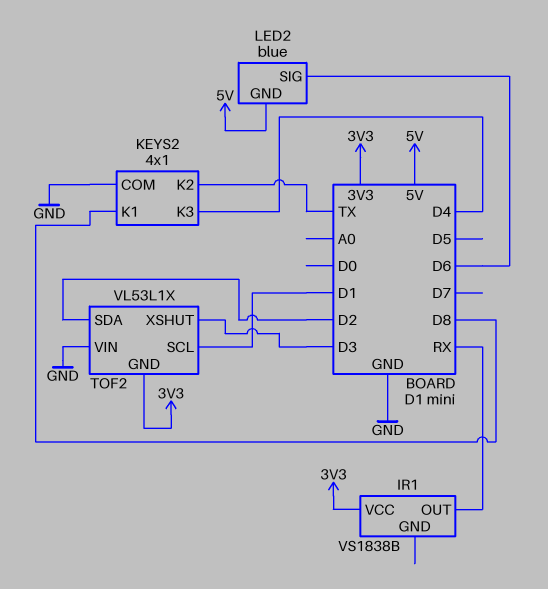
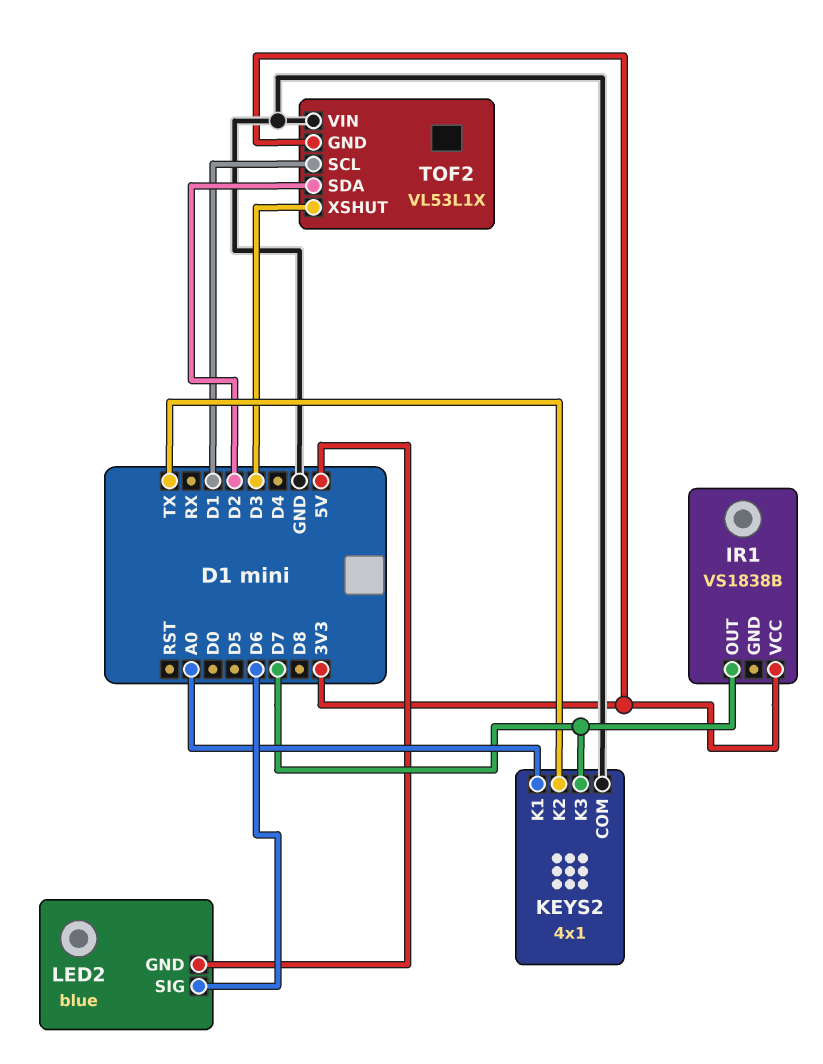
IR1 pin OUT: RX -> D7
KEYS2 pin K1: D8 -> A0
KEYS2 pin K3: D4 -> D7

